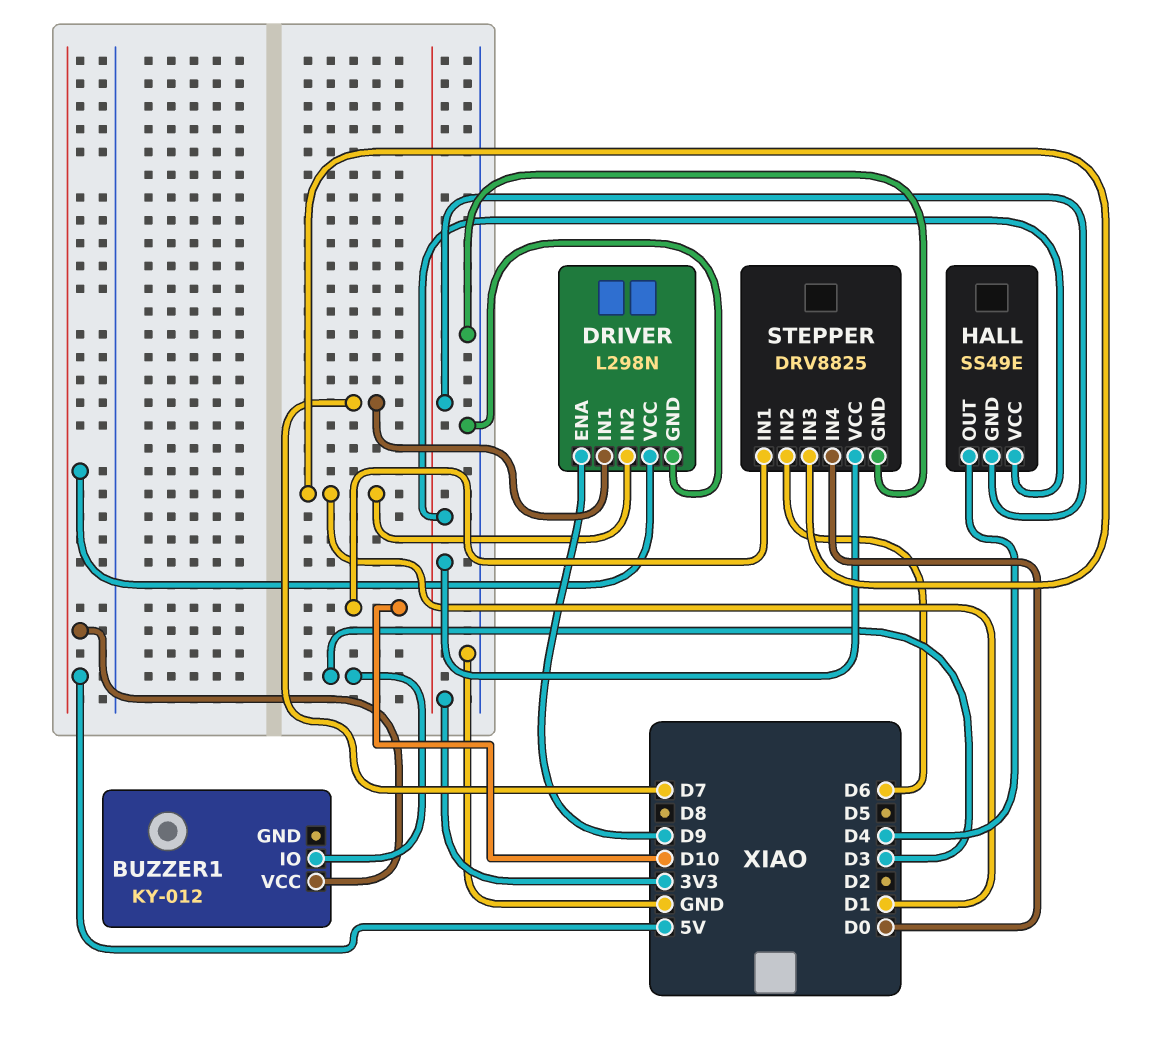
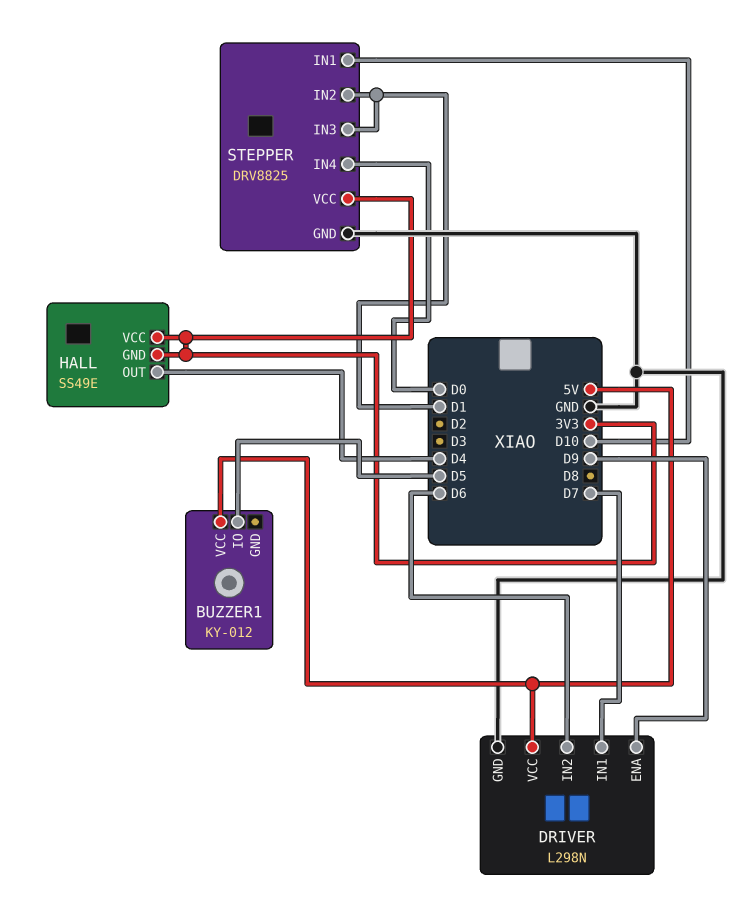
BUZZER1 pin IO: D3 -> D5
DRIVER pin IN2: D1 -> D6
STEPPER pin IN2: D6 -> D1

